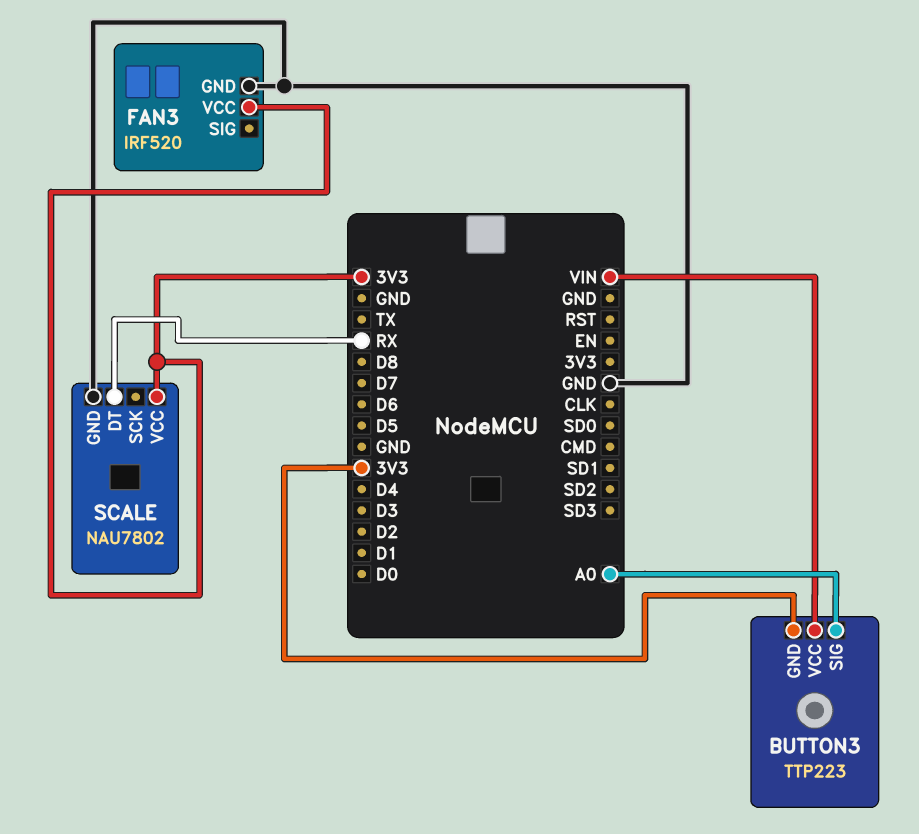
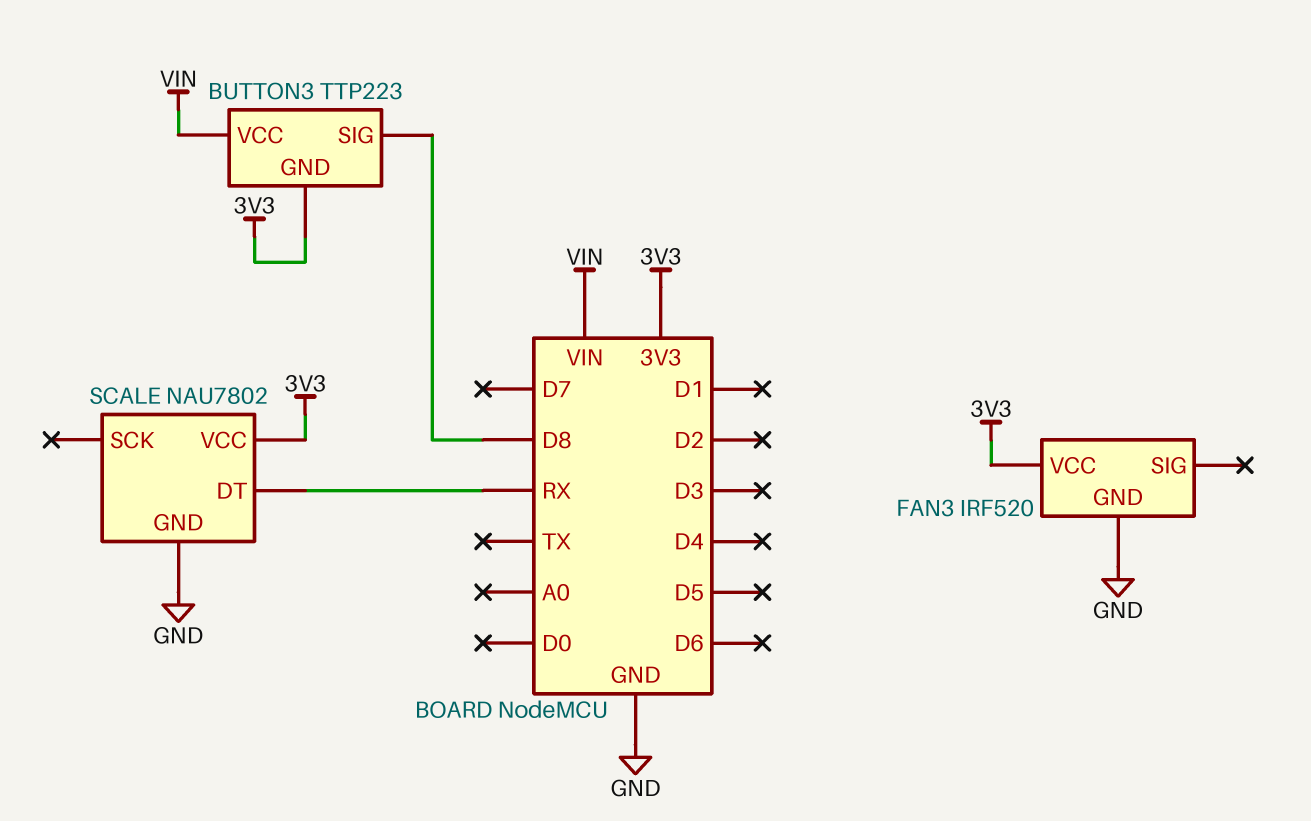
BUTTON3 pin SIG: A0 -> D8

